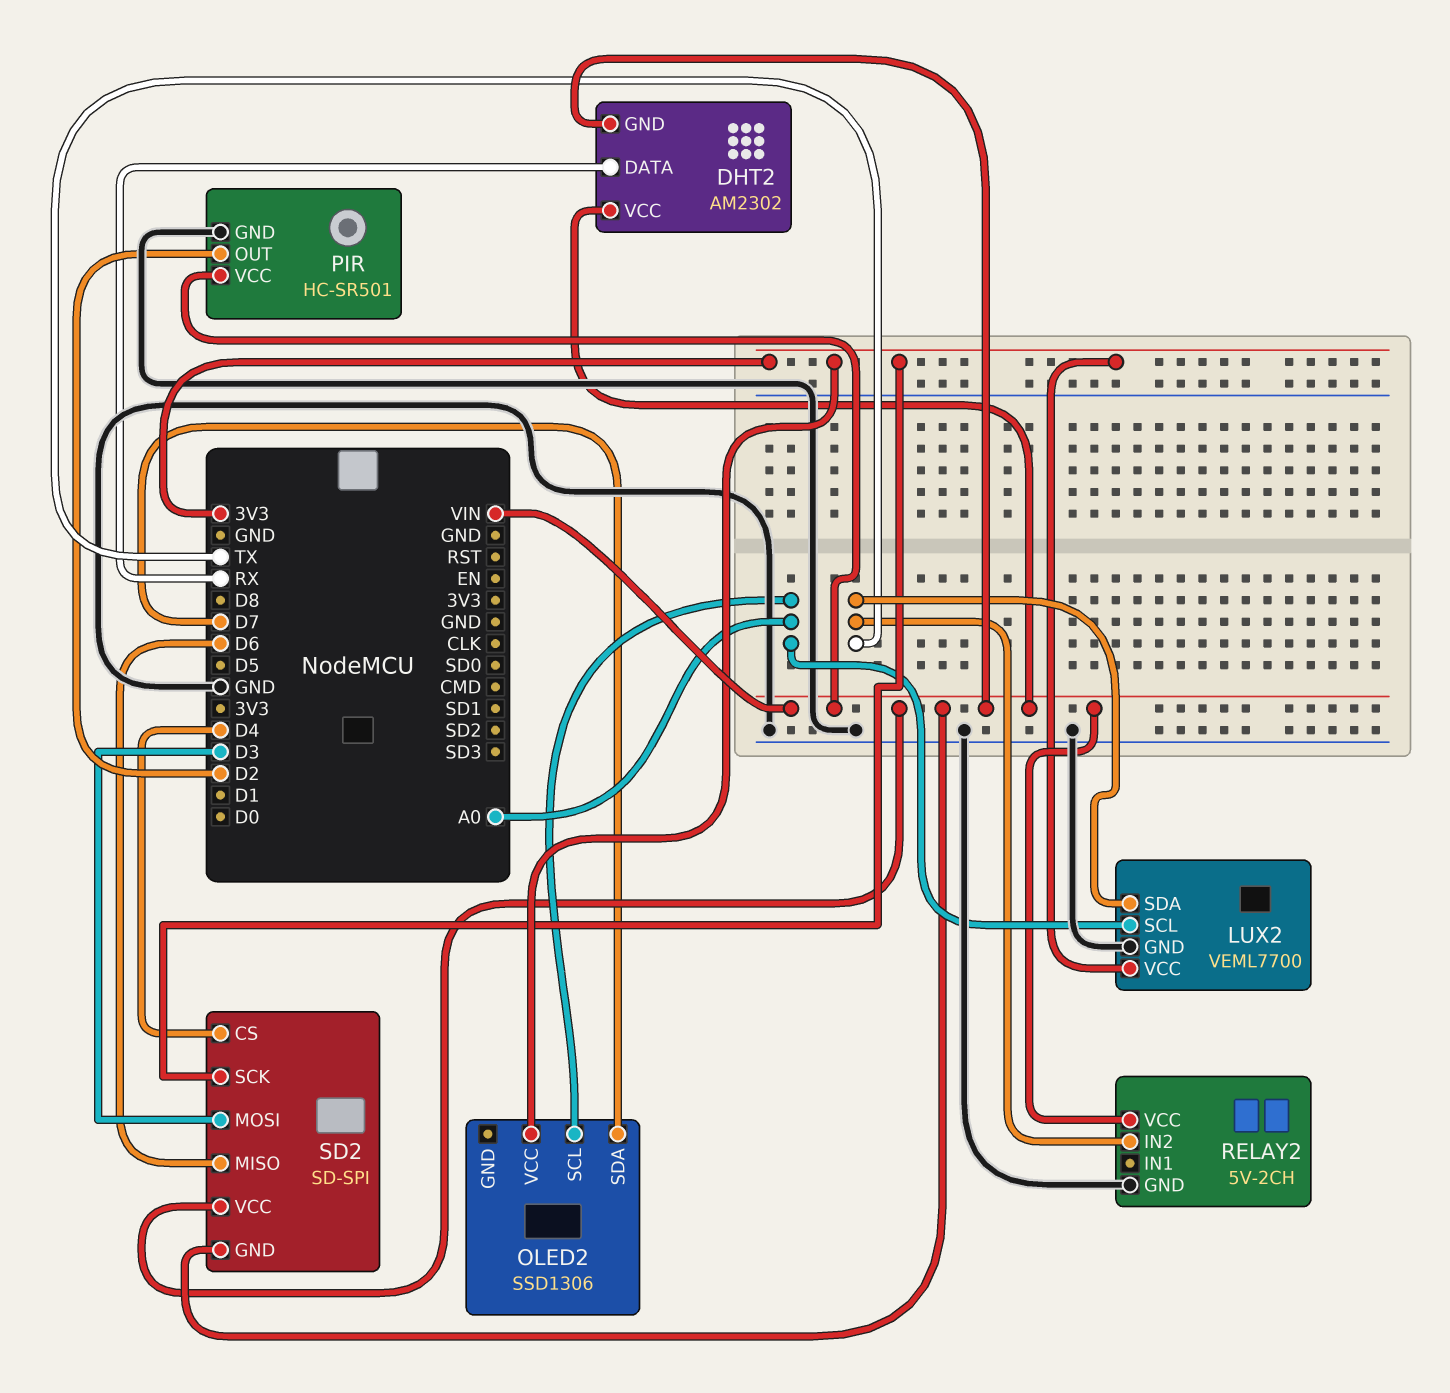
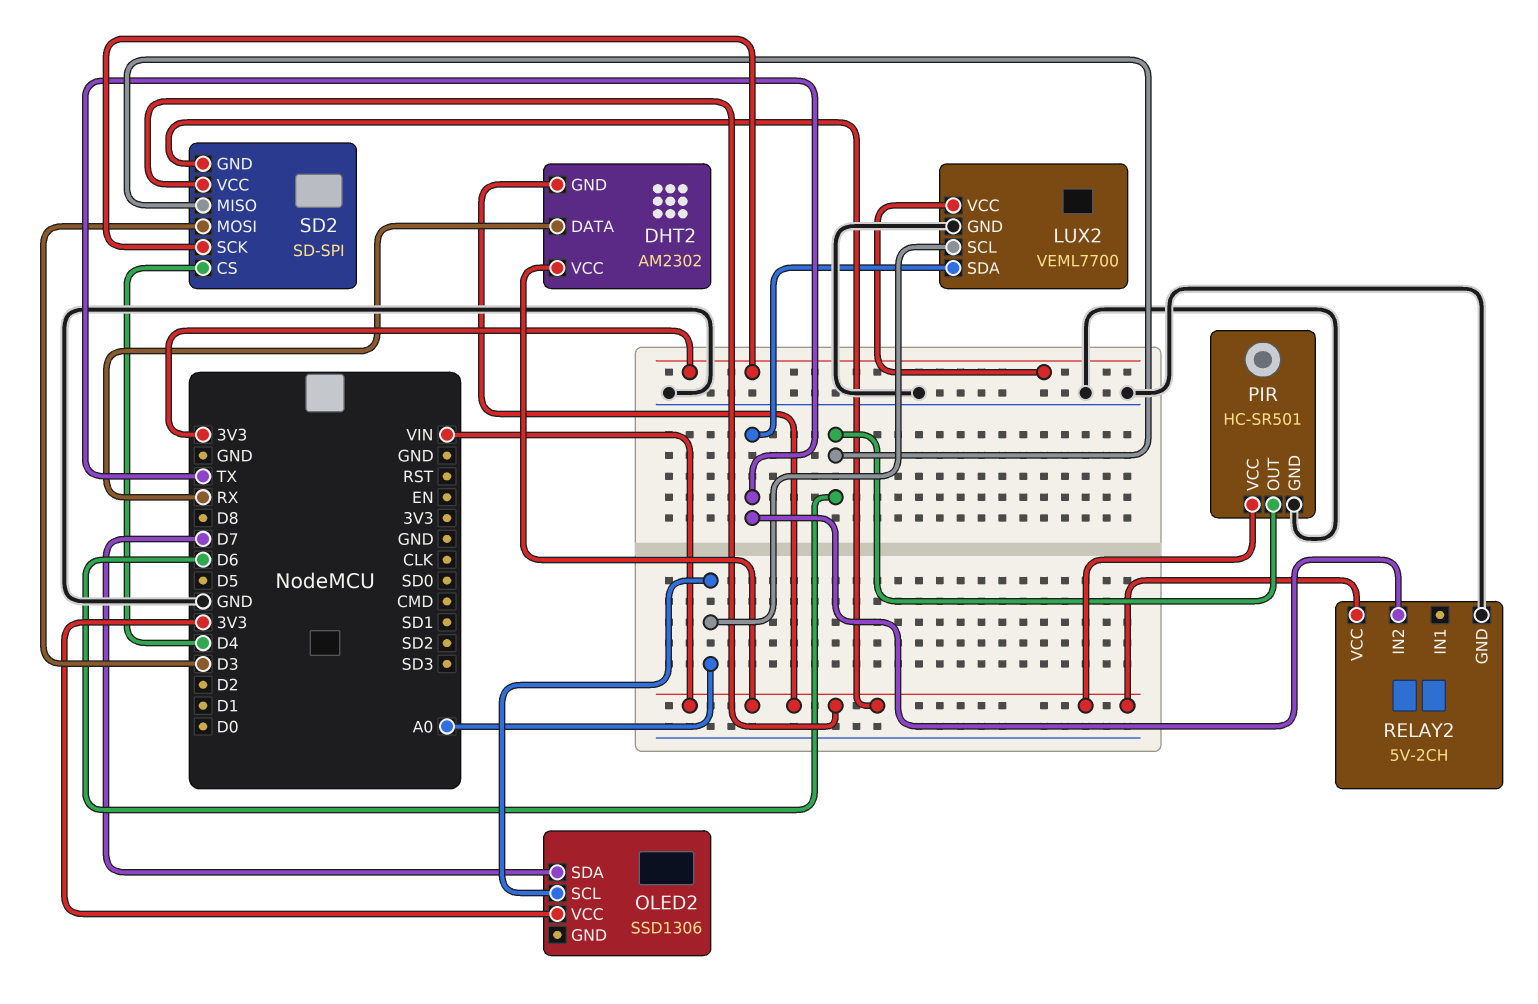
PIR pin OUT: D2 -> D6

